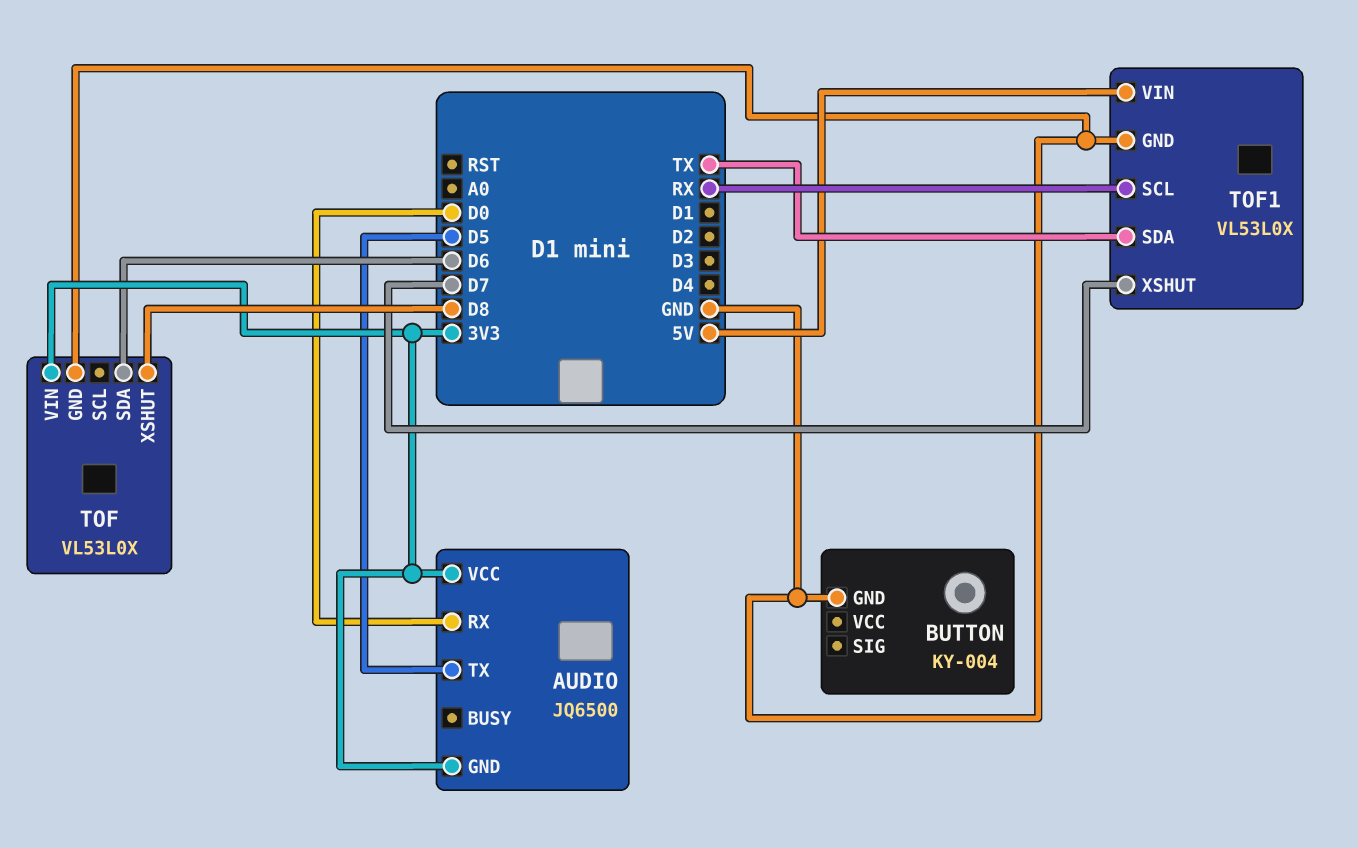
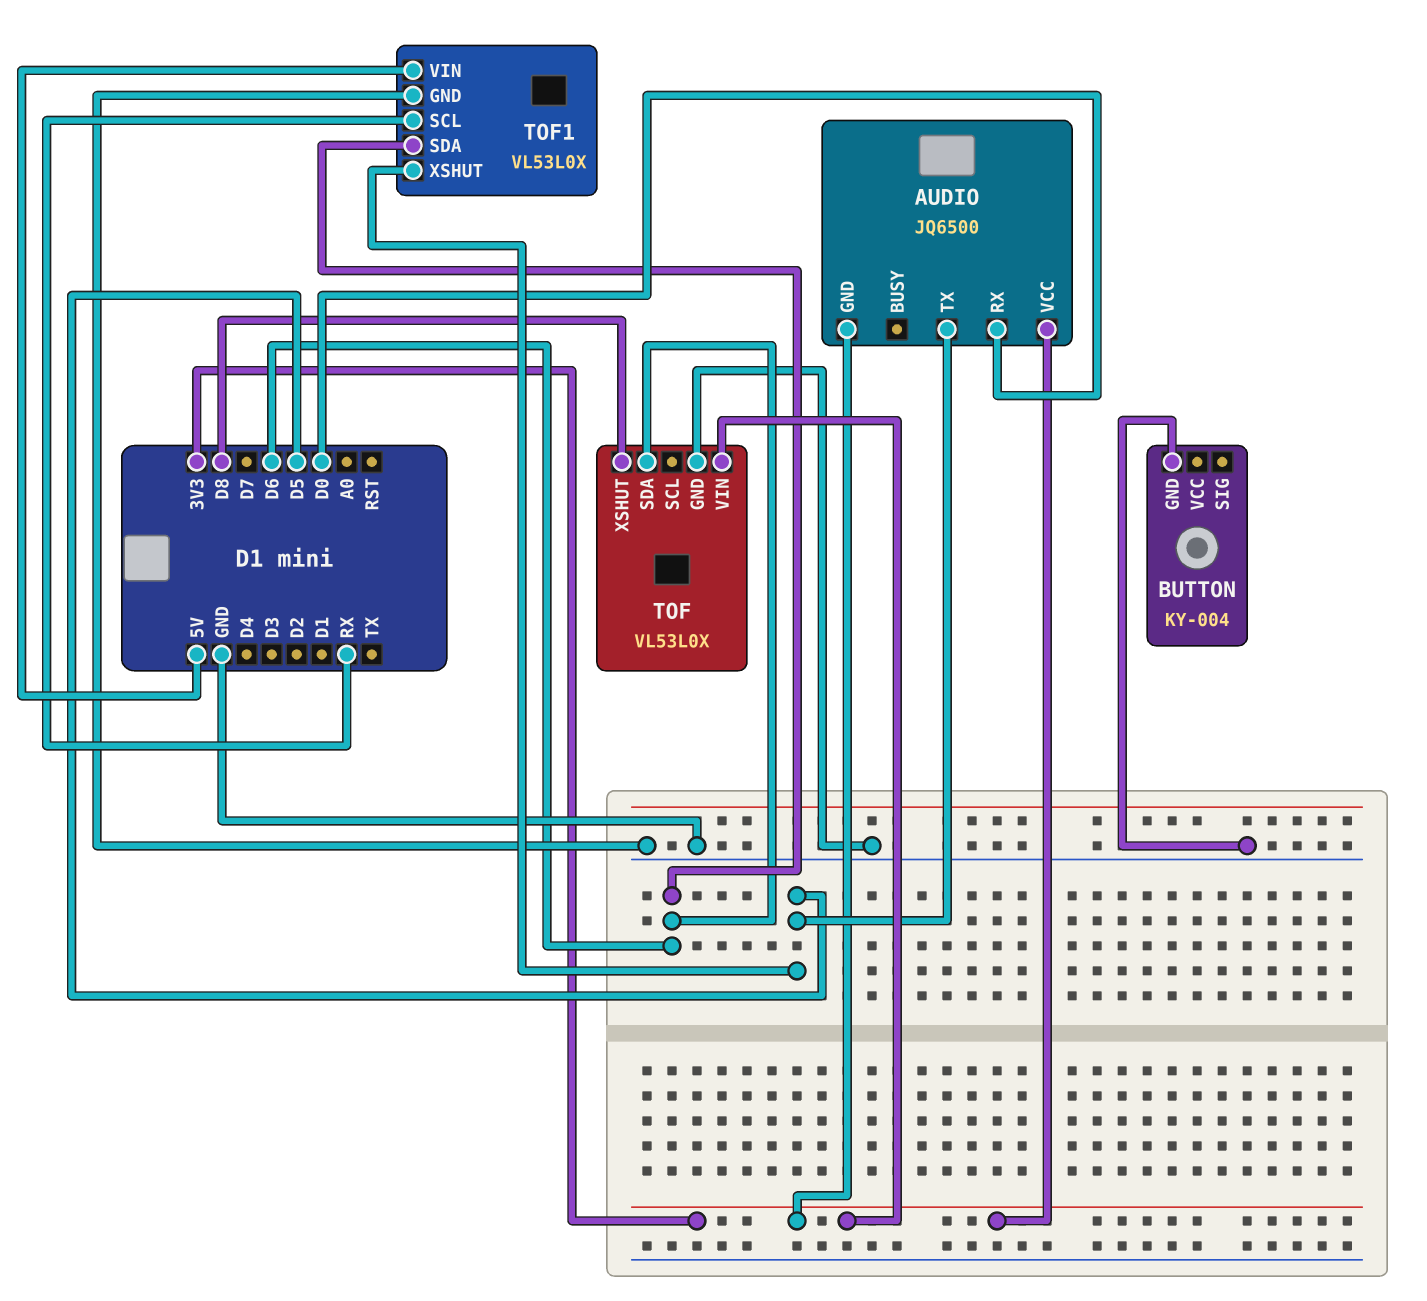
TOF1 pin SDA: TX -> D6
TOF1 pin XSHUT: D7 -> D5

